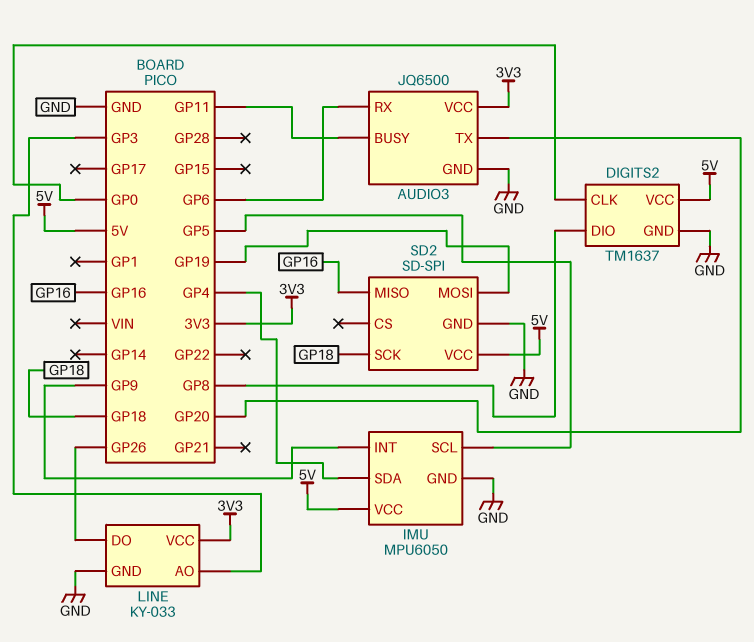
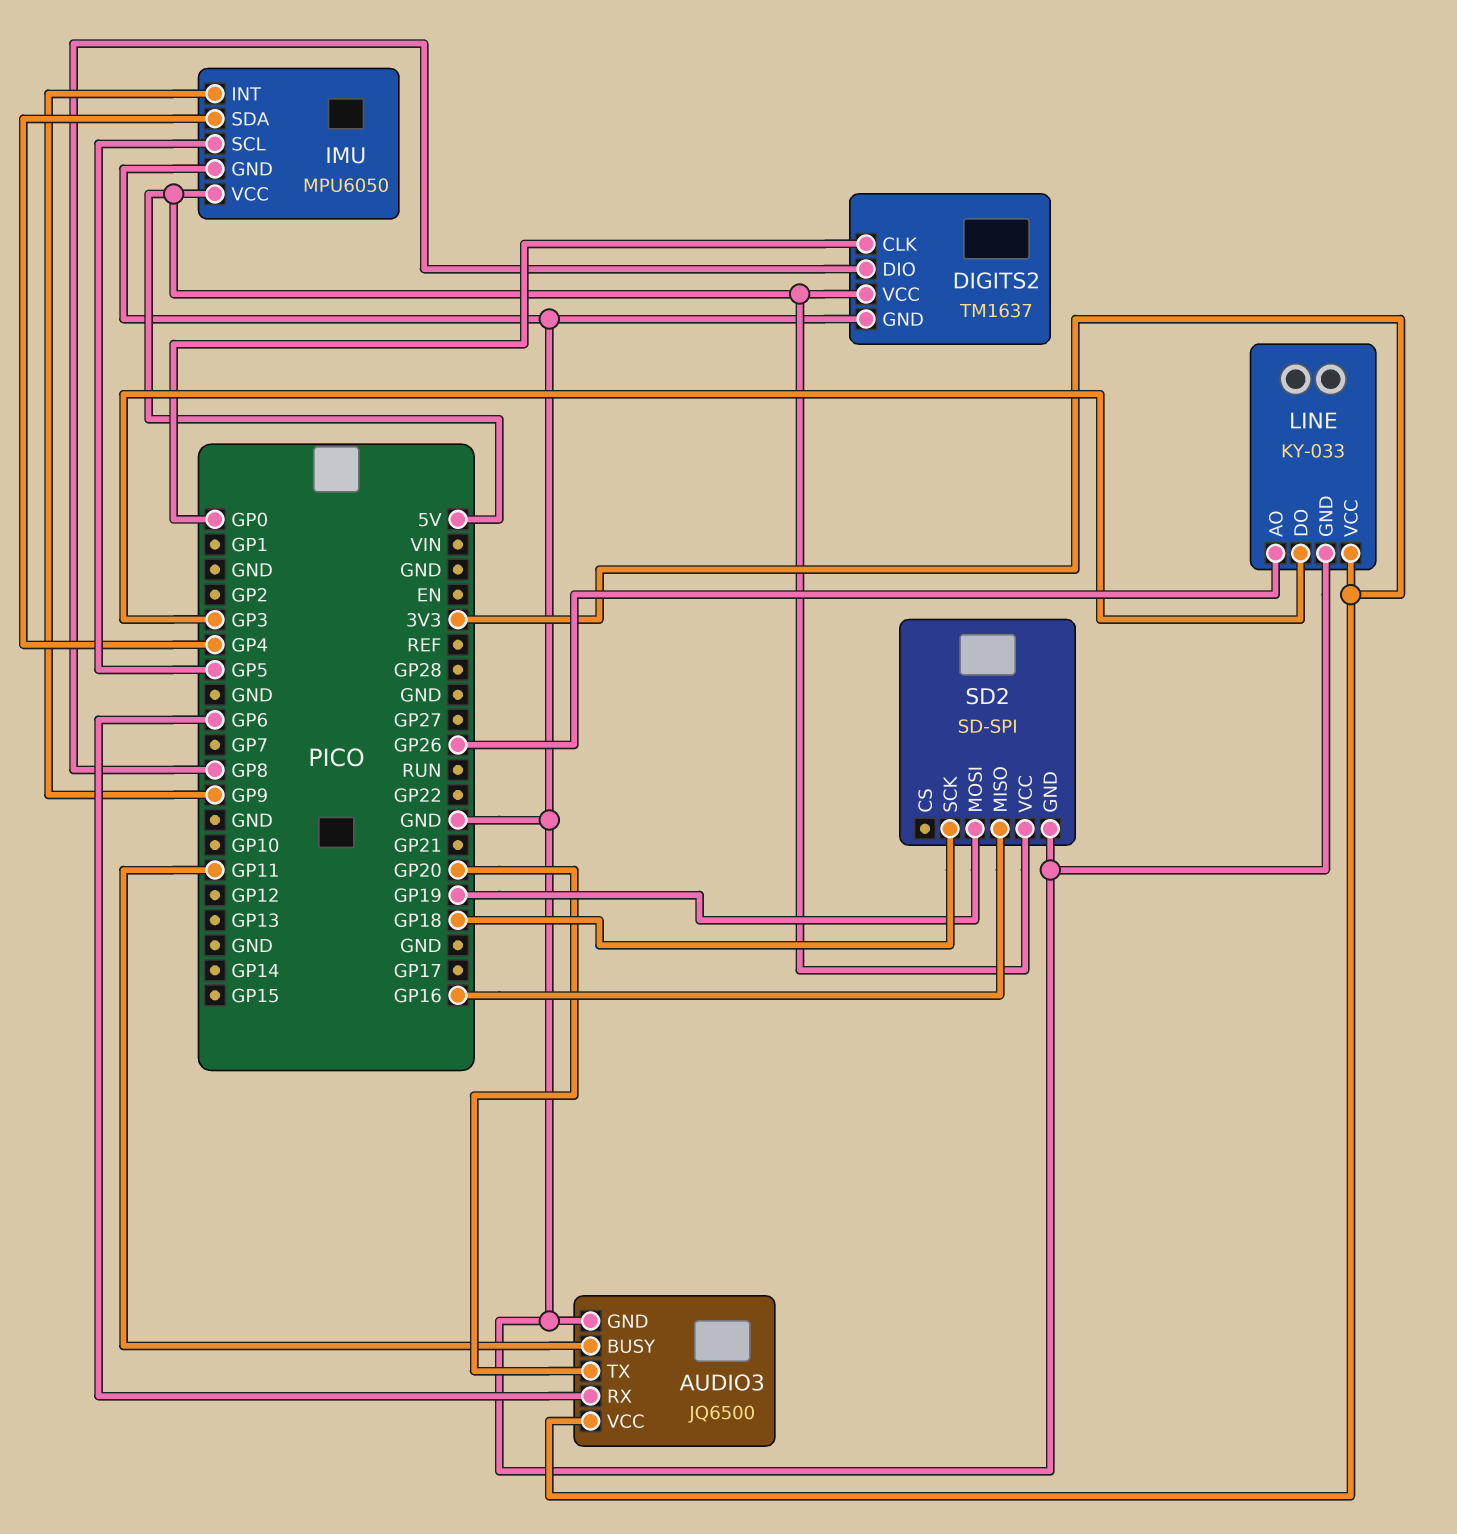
LINE pin AO: GP3 -> GP26
LINE pin DO: GP26 -> GP3

